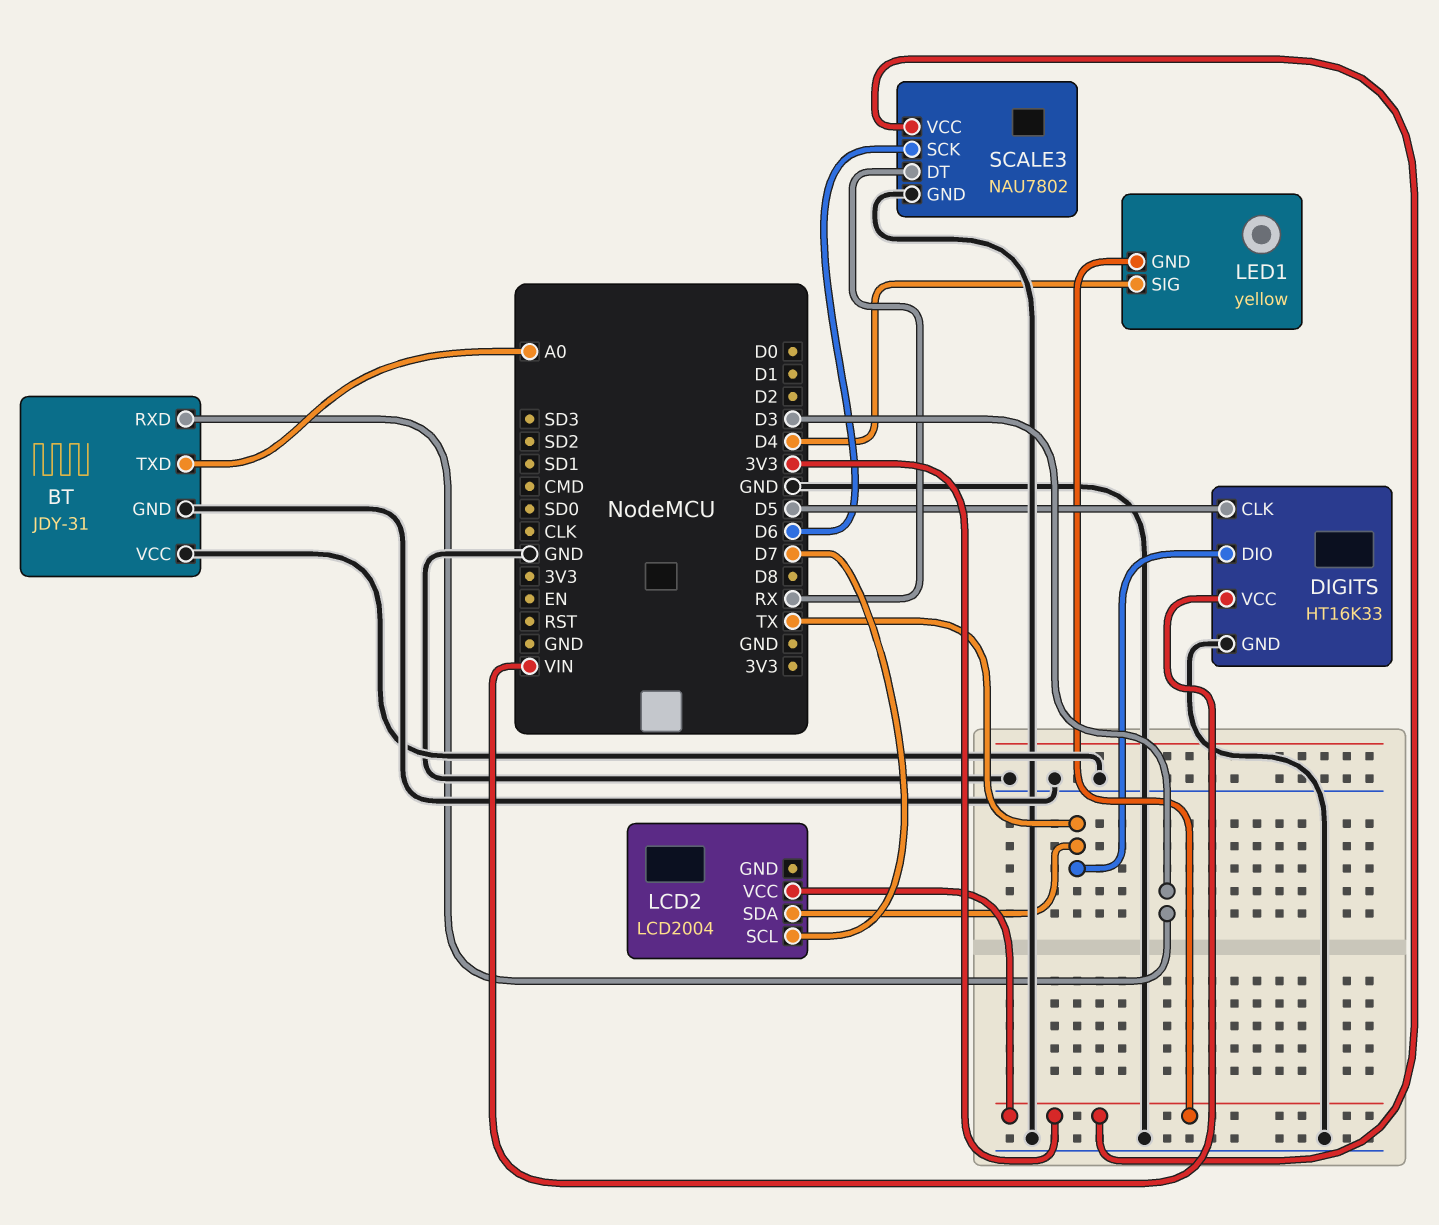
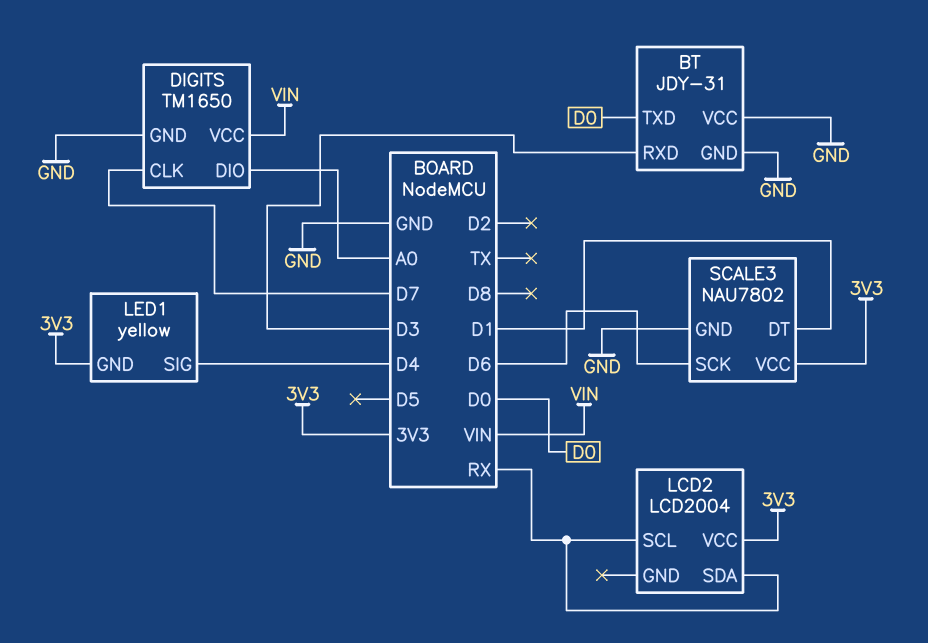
BT pin TXD: A0 -> D0
DIGITS: HT16K33 -> TM1650
DIGITS pin CLK: D5 -> D7
DIGITS pin DIO: TX -> A0
LCD2 pin SCL: D7 -> RX
LCD2 pin SDA: TX -> RX
SCALE3 pin DT: RX -> D1

